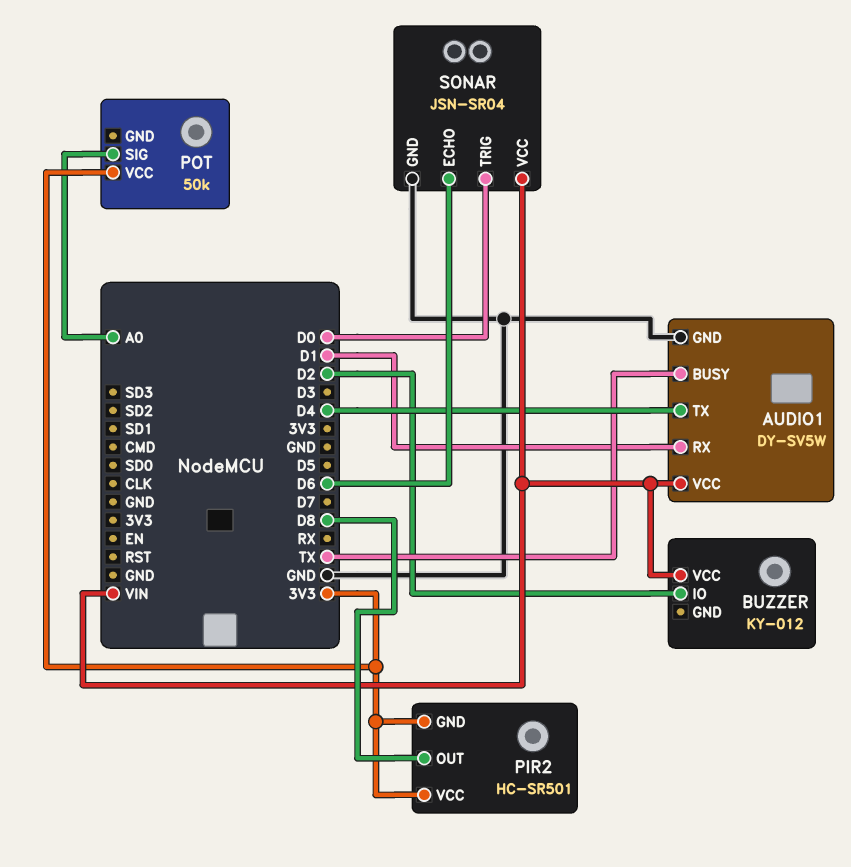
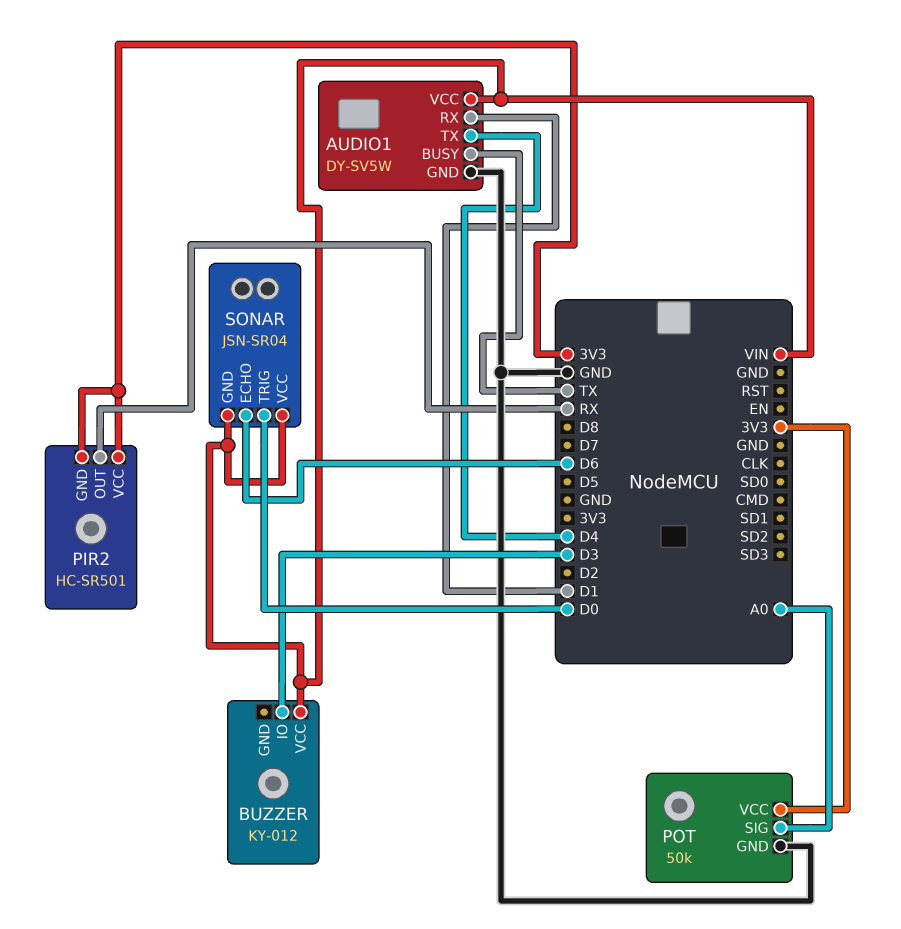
BUZZER pin IO: D2 -> D3
PIR2 pin OUT: D8 -> RX
POT pin GND: none -> GND
SONAR pin GND: GND -> VIN

